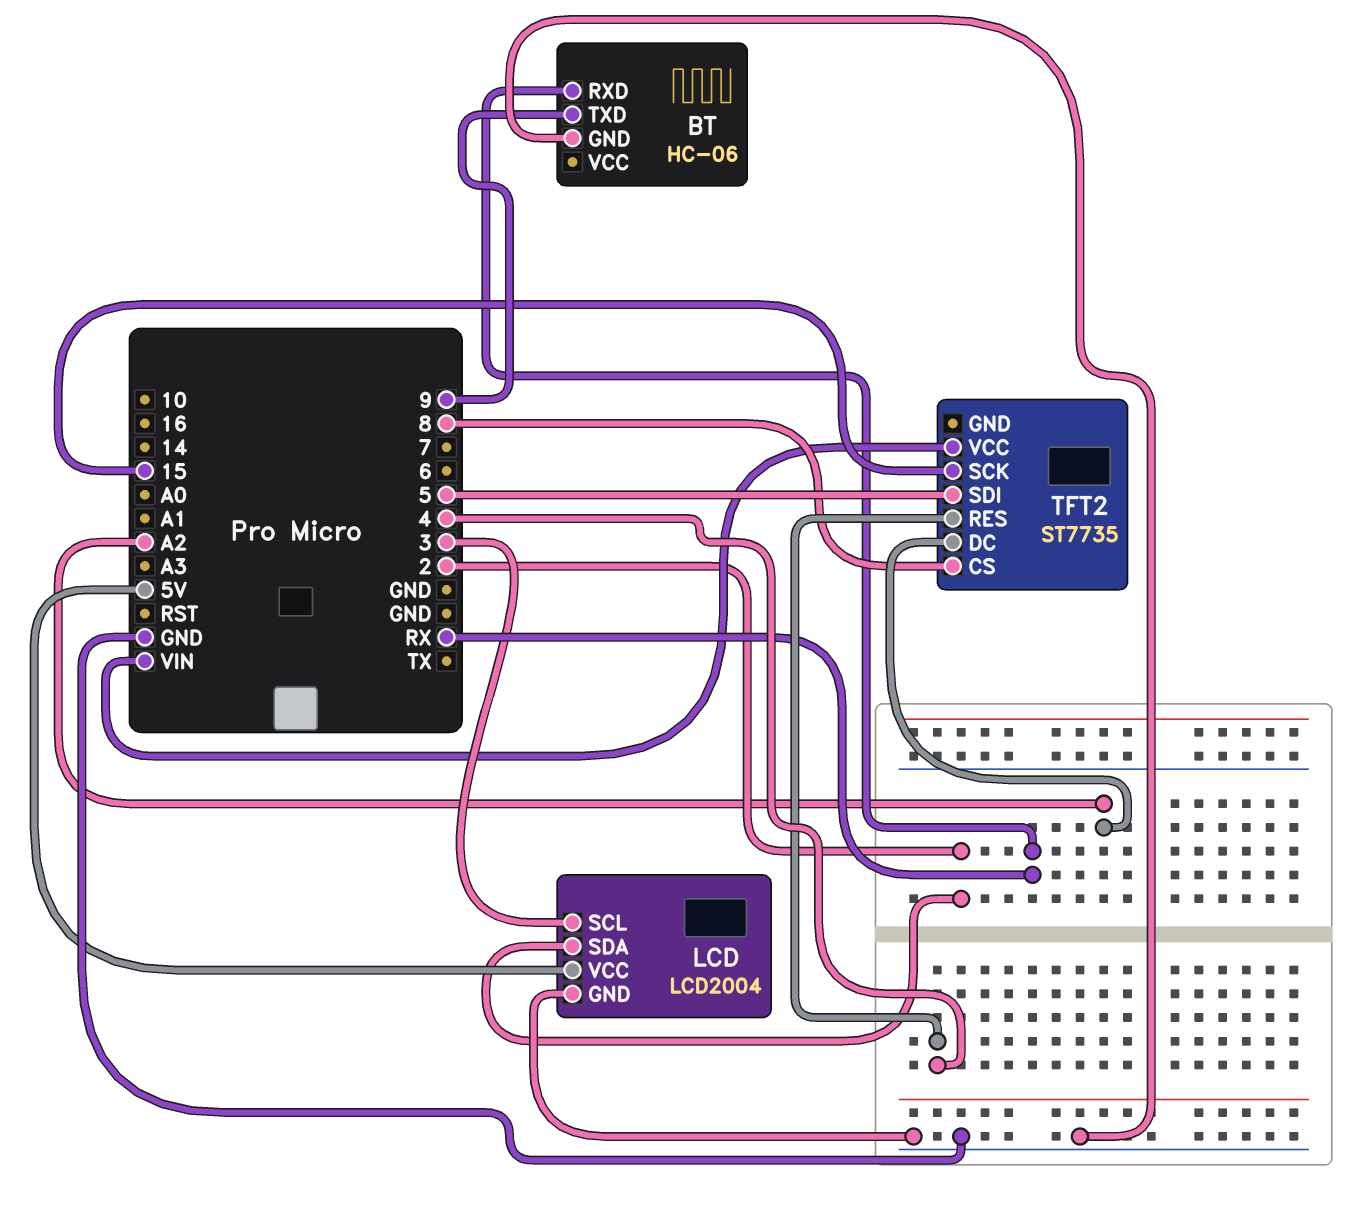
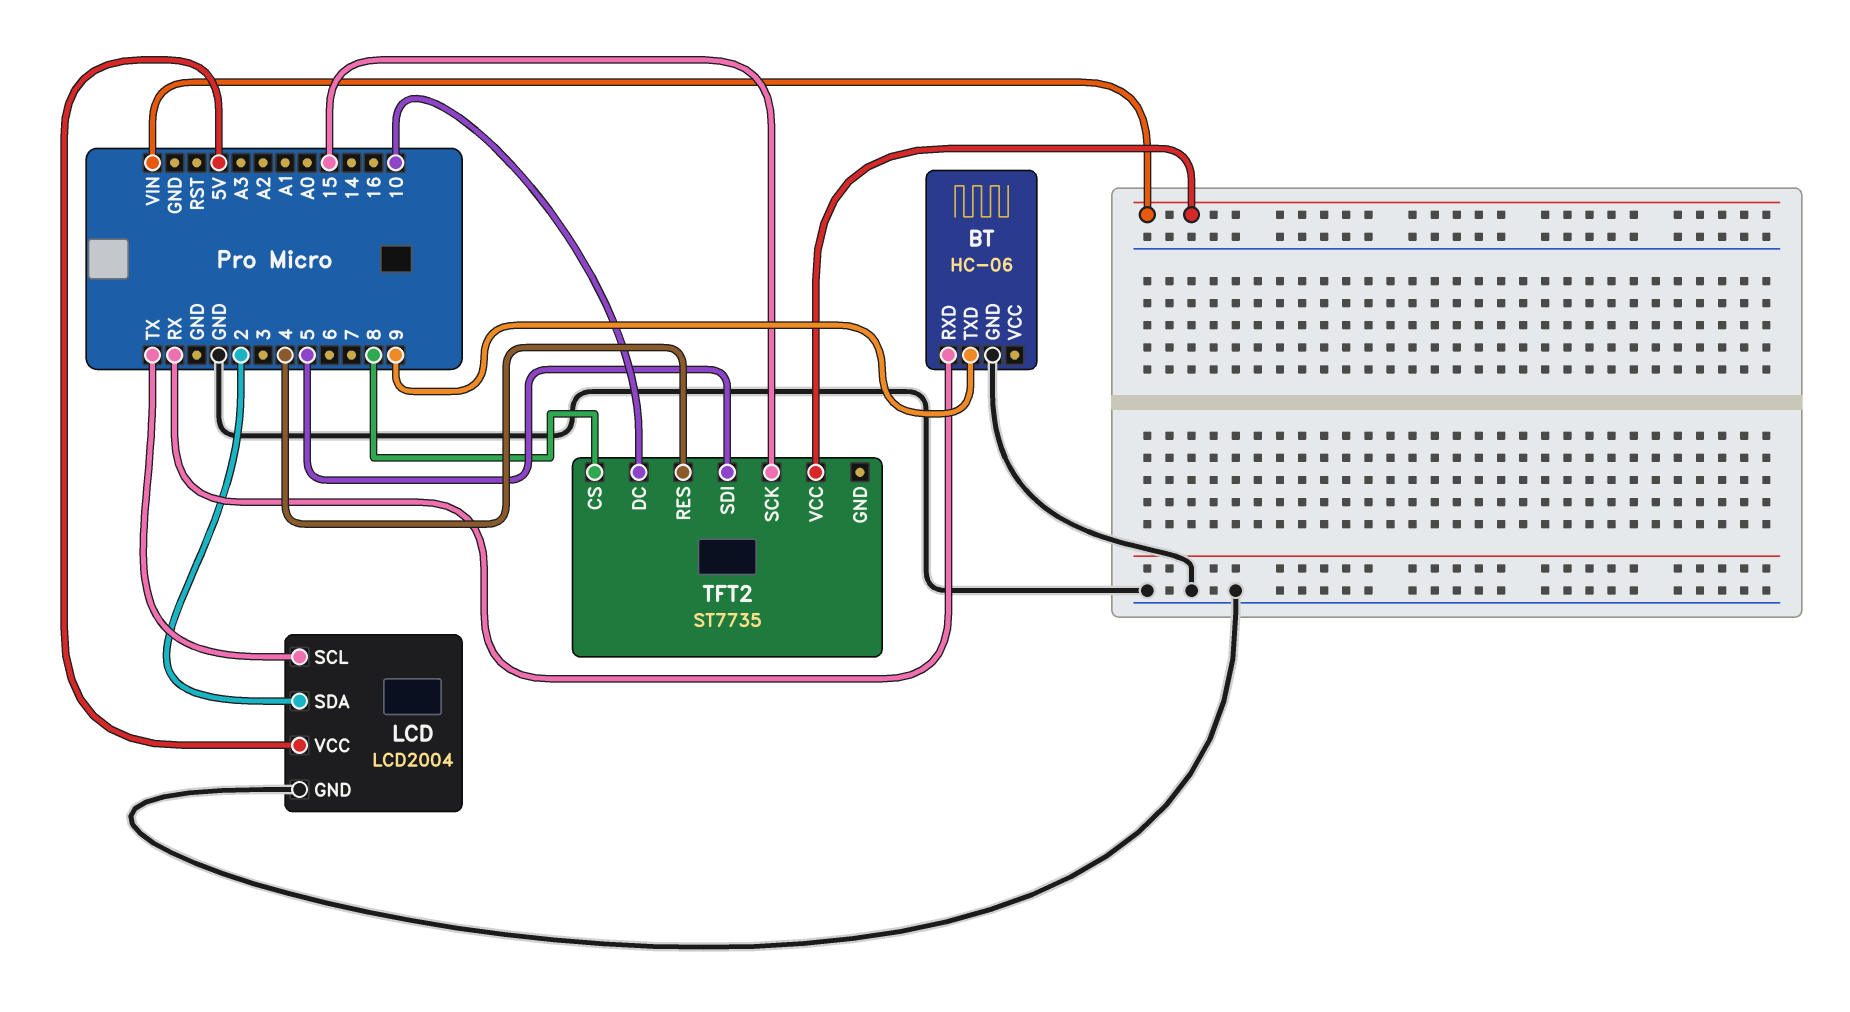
LCD pin SCL: 3 -> TX
TFT2 pin DC: A2 -> 10

